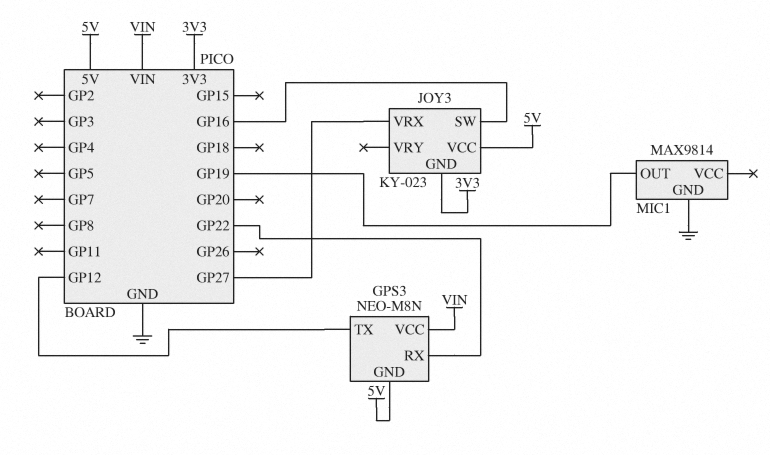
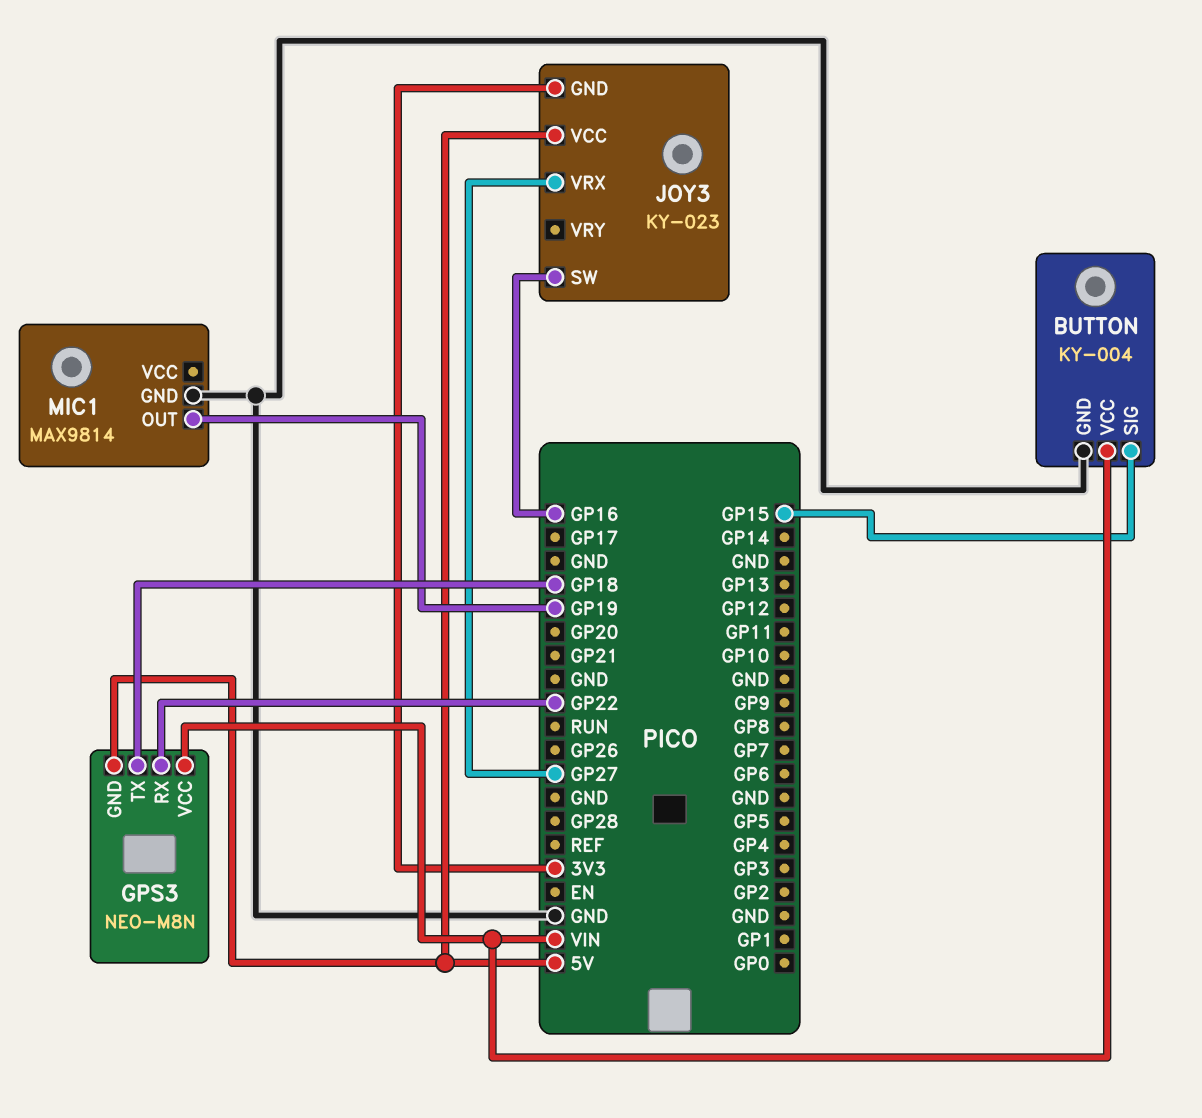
BUTTON: none -> KY-004
BUTTON pin GND: none -> GND
BUTTON pin SIG: none -> GP15
BUTTON pin VCC: none -> VIN
GPS3 pin TX: GP12 -> GP18

